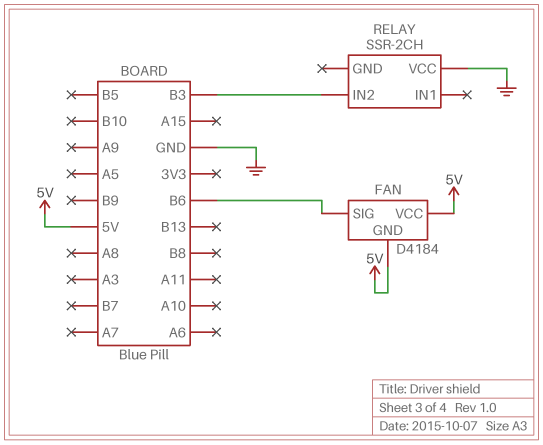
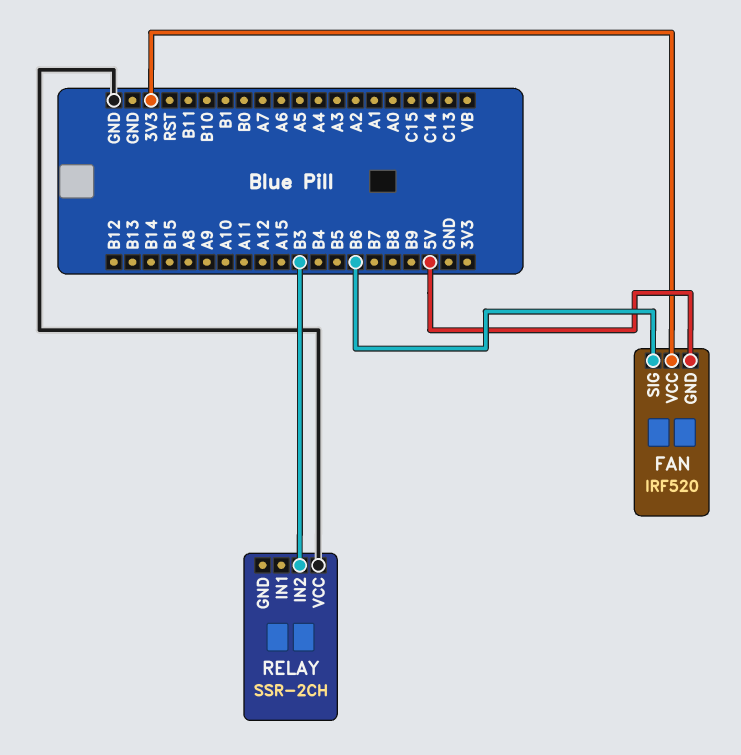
FAN: D4184 -> IRF520
FAN pin VCC: 5V -> 3V3

